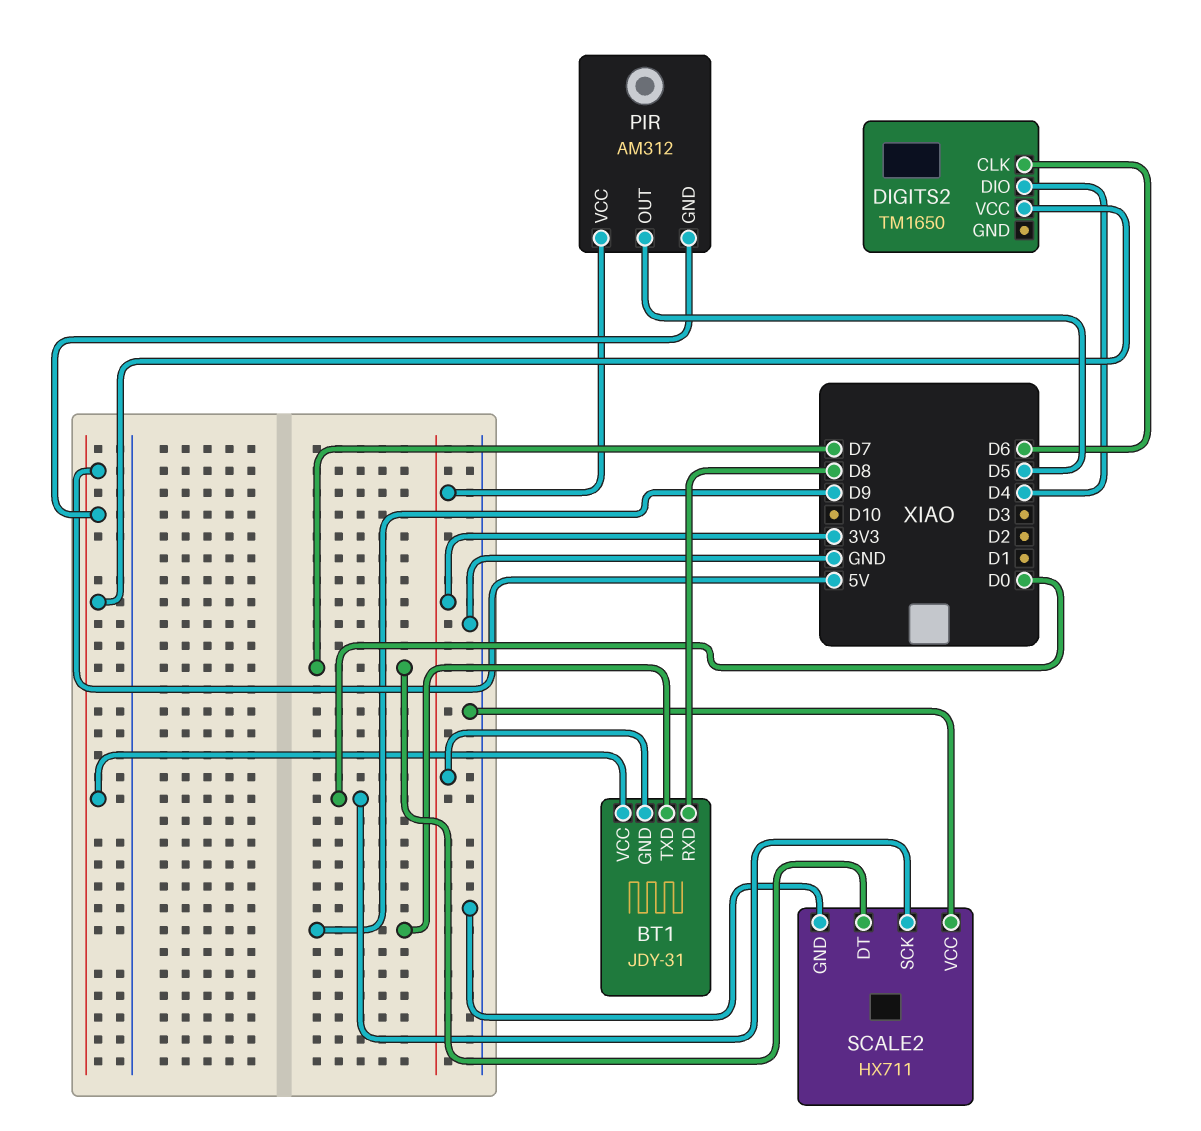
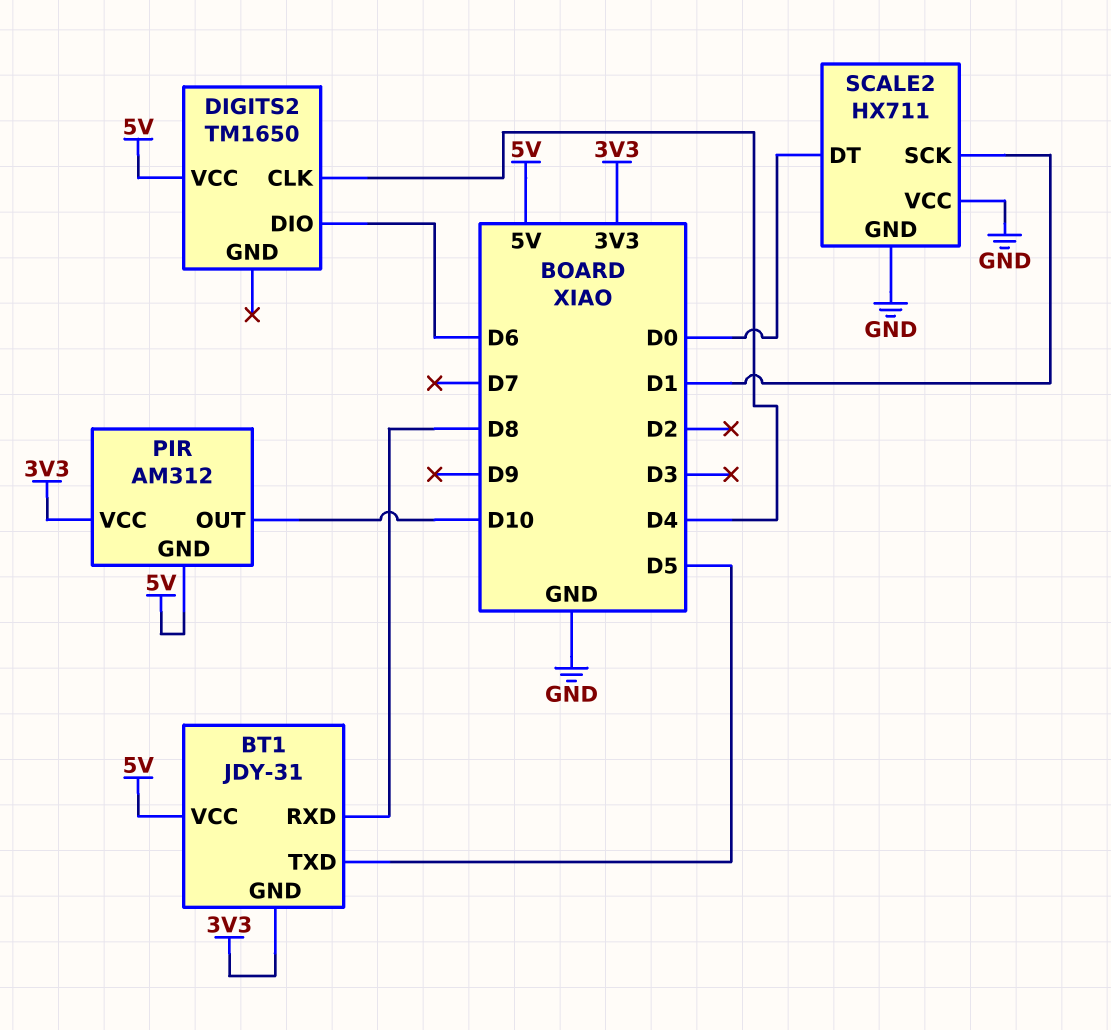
BT1 pin TXD: D9 -> D5
DIGITS2 pin CLK: D6 -> D4
DIGITS2 pin DIO: D4 -> D6
PIR pin OUT: D5 -> D10
SCALE2 pin DT: D7 -> D0
SCALE2 pin SCK: D0 -> D1

